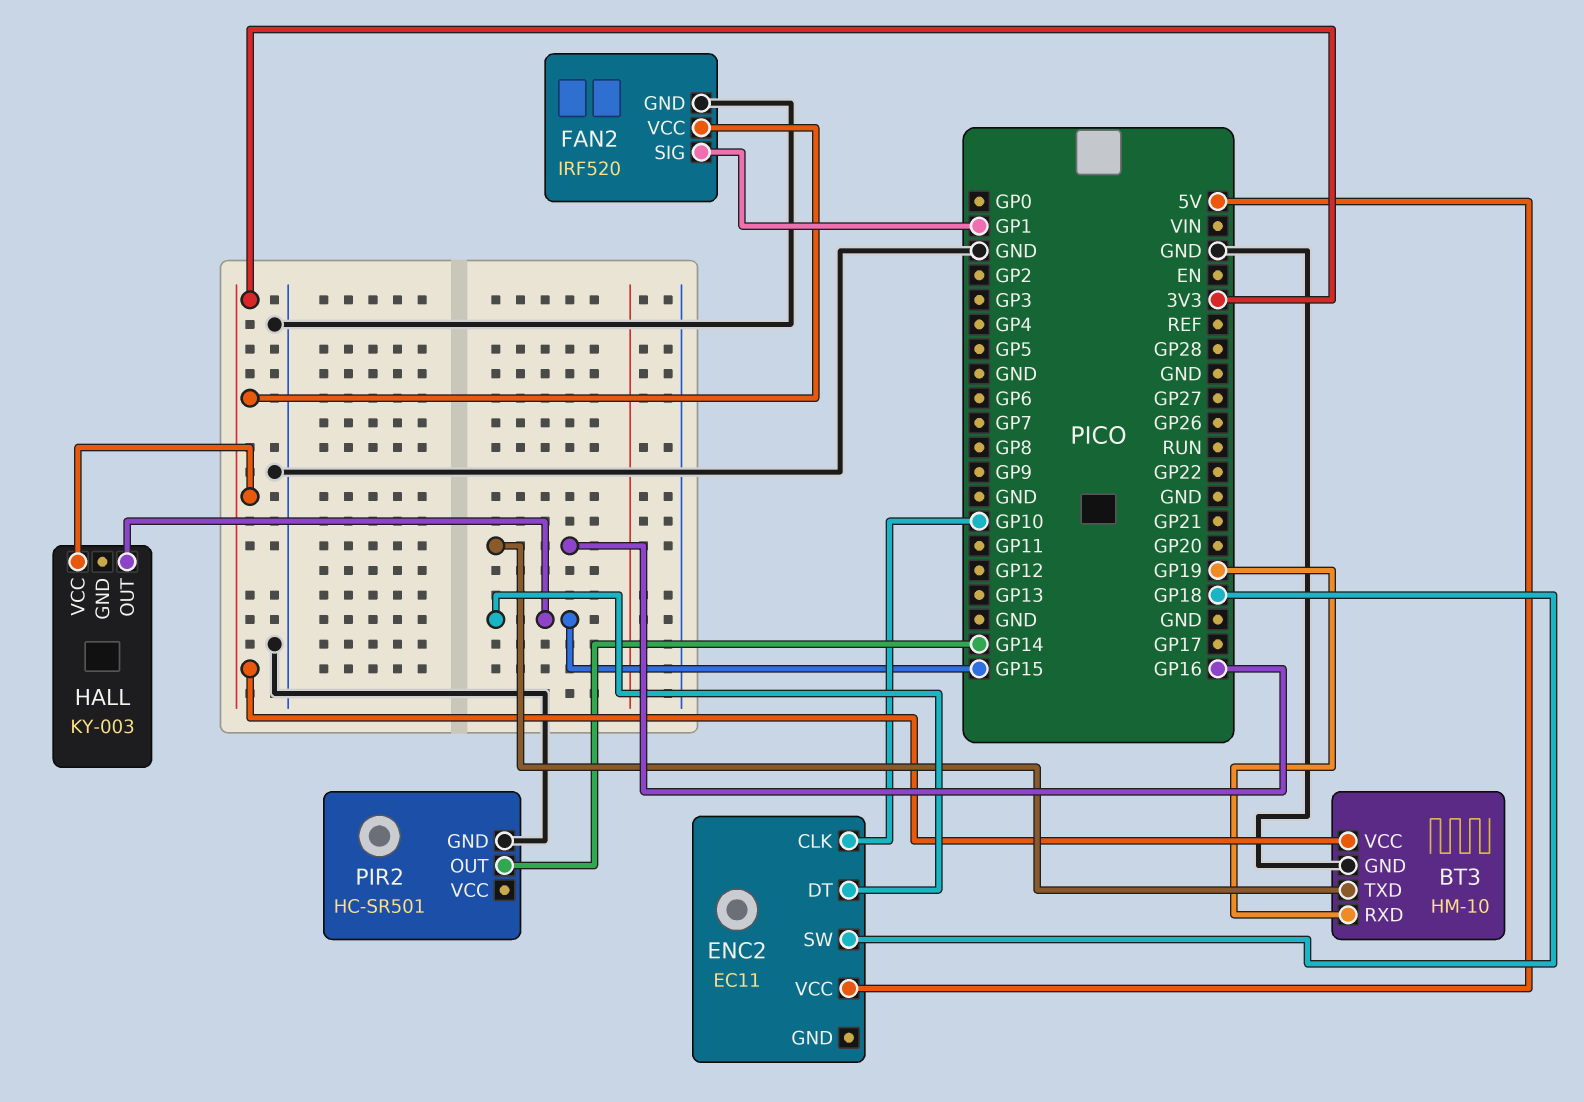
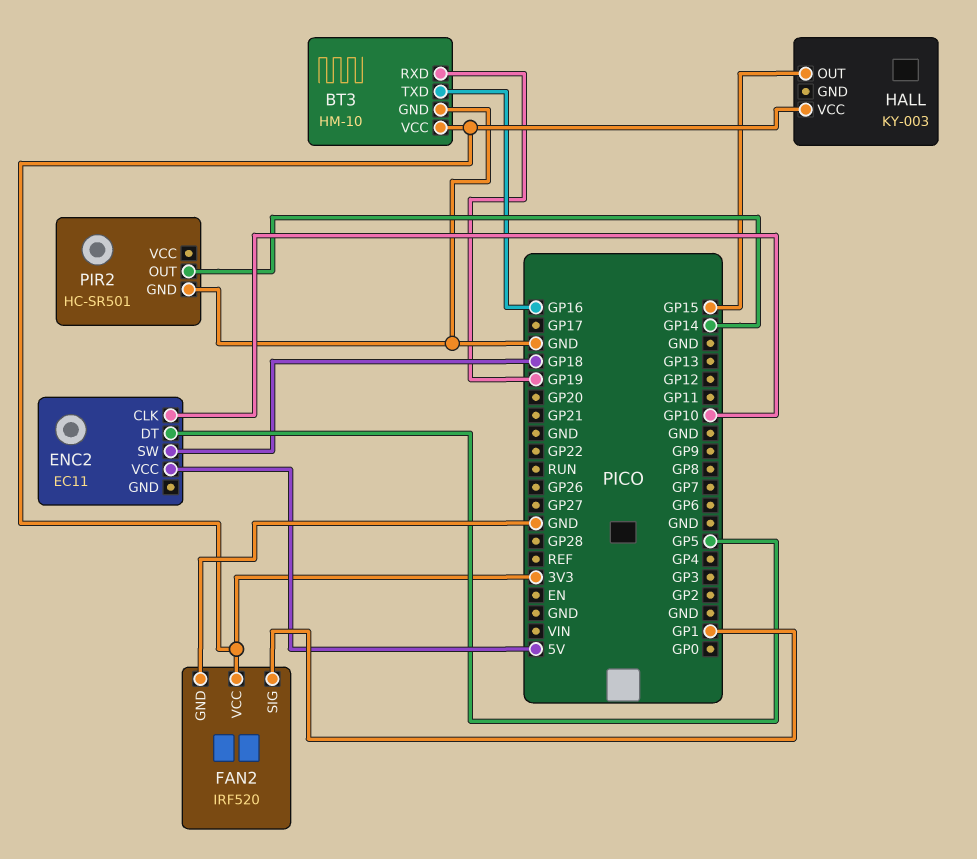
ENC2 pin DT: GP15 -> GP5

